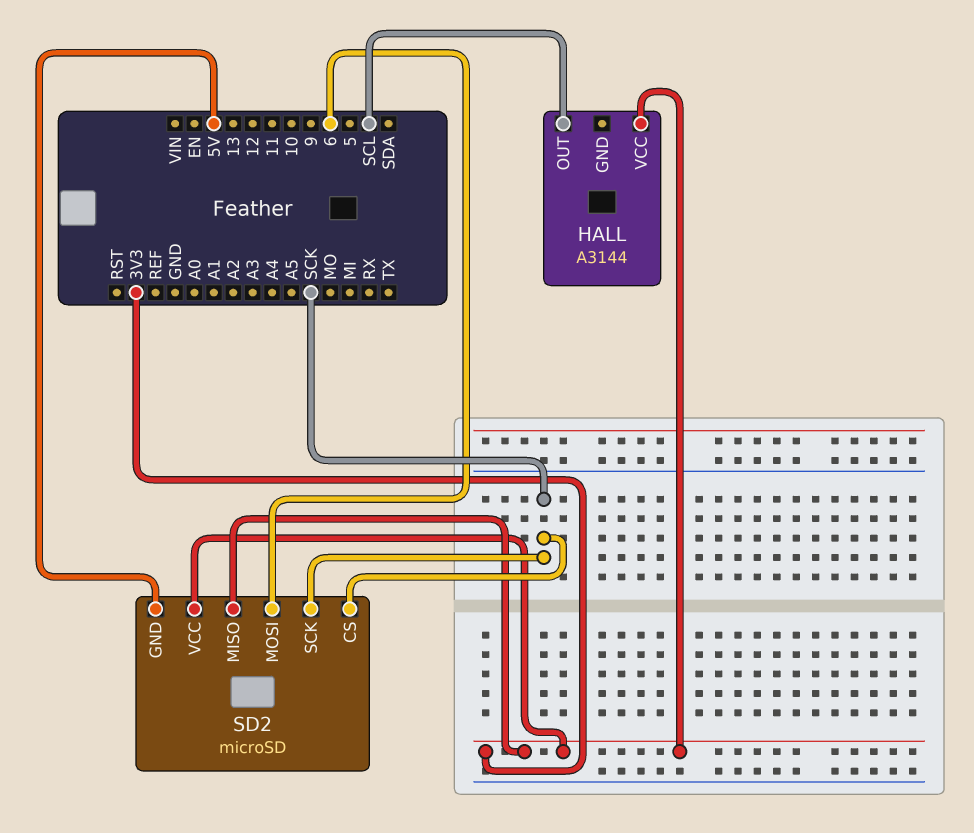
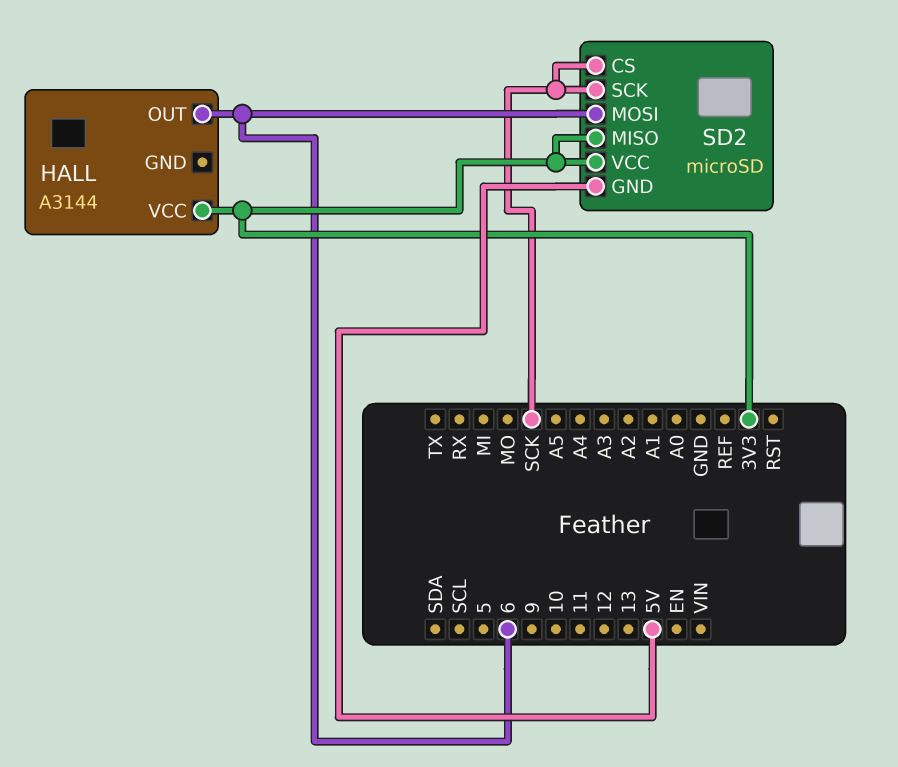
HALL pin OUT: SCL -> 6

